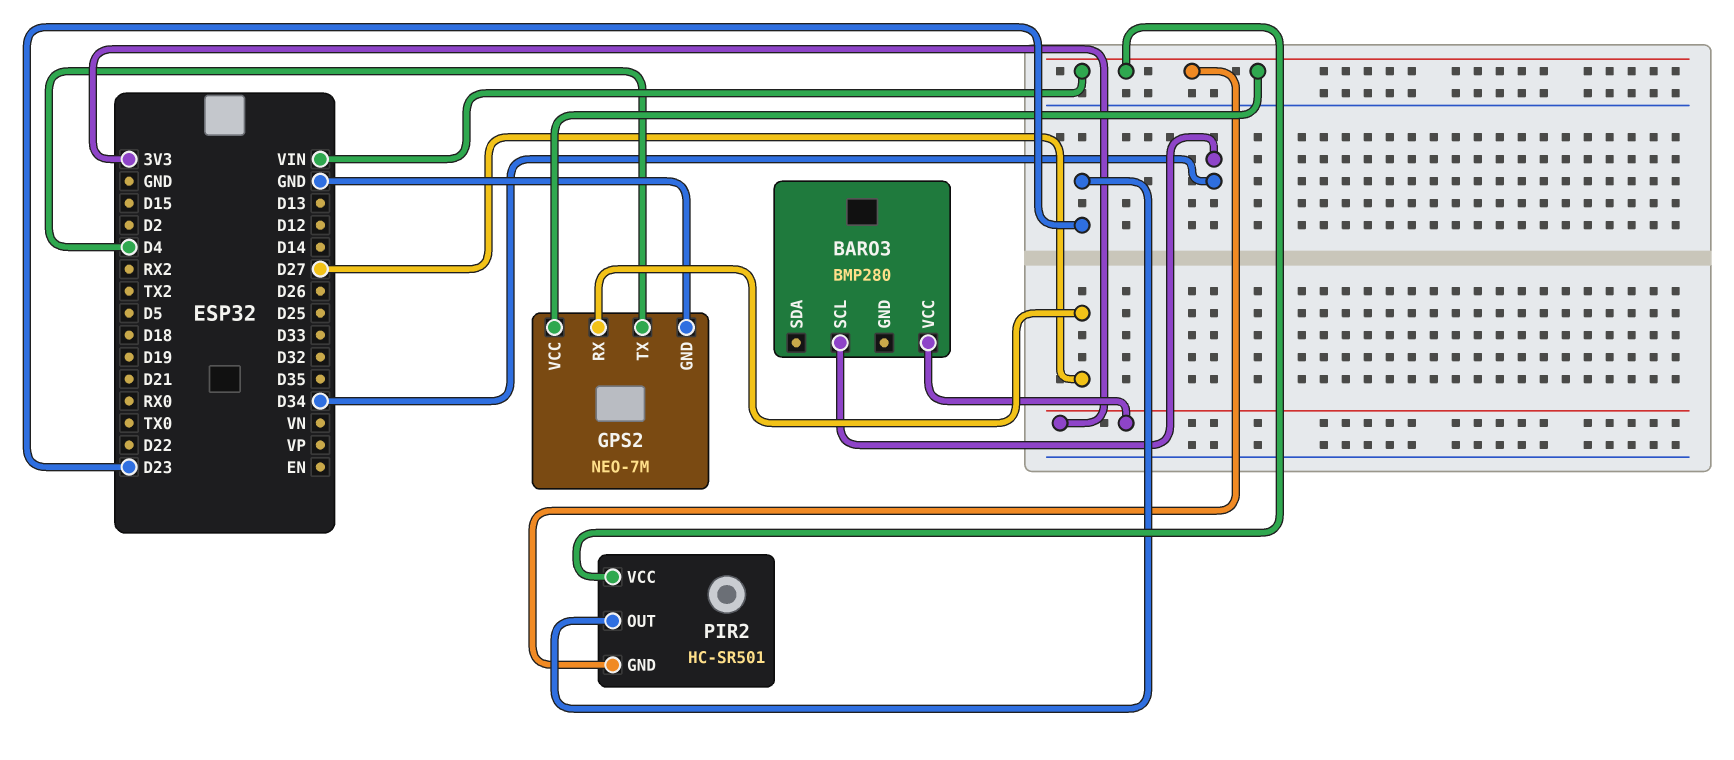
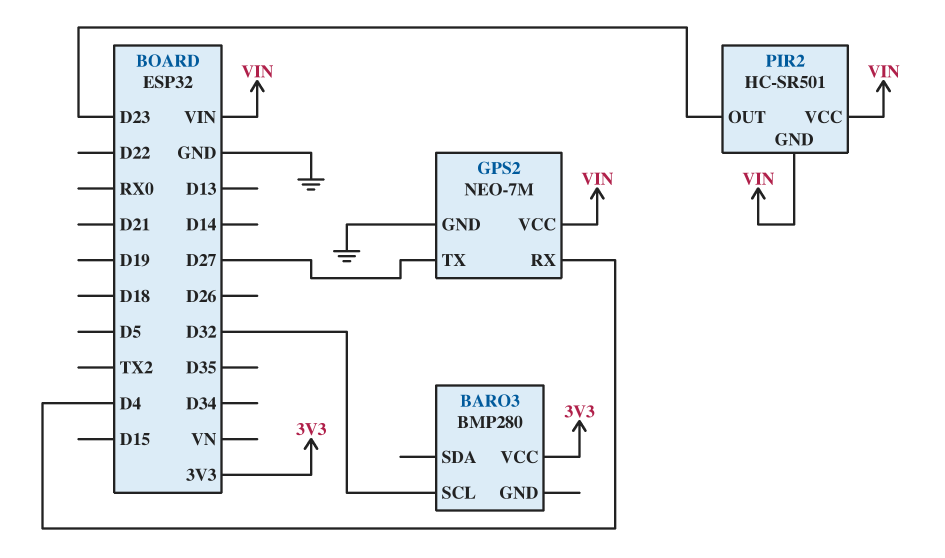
BARO3 pin SCL: D34 -> D32
GPS2 pin RX: D27 -> D4
GPS2 pin TX: D4 -> D27

